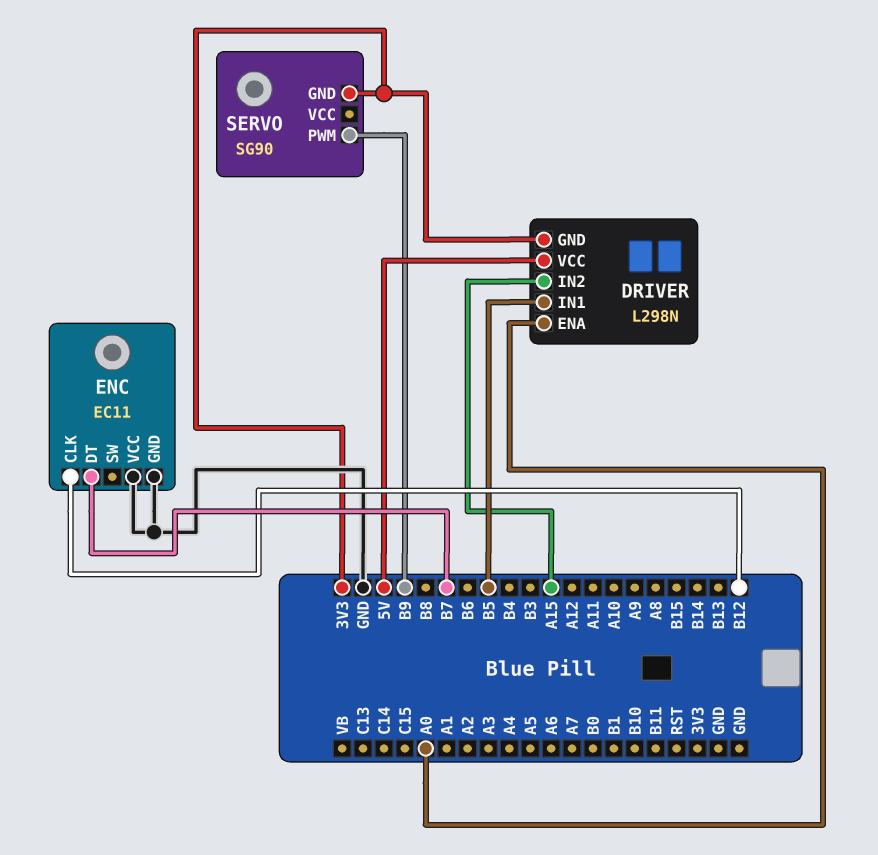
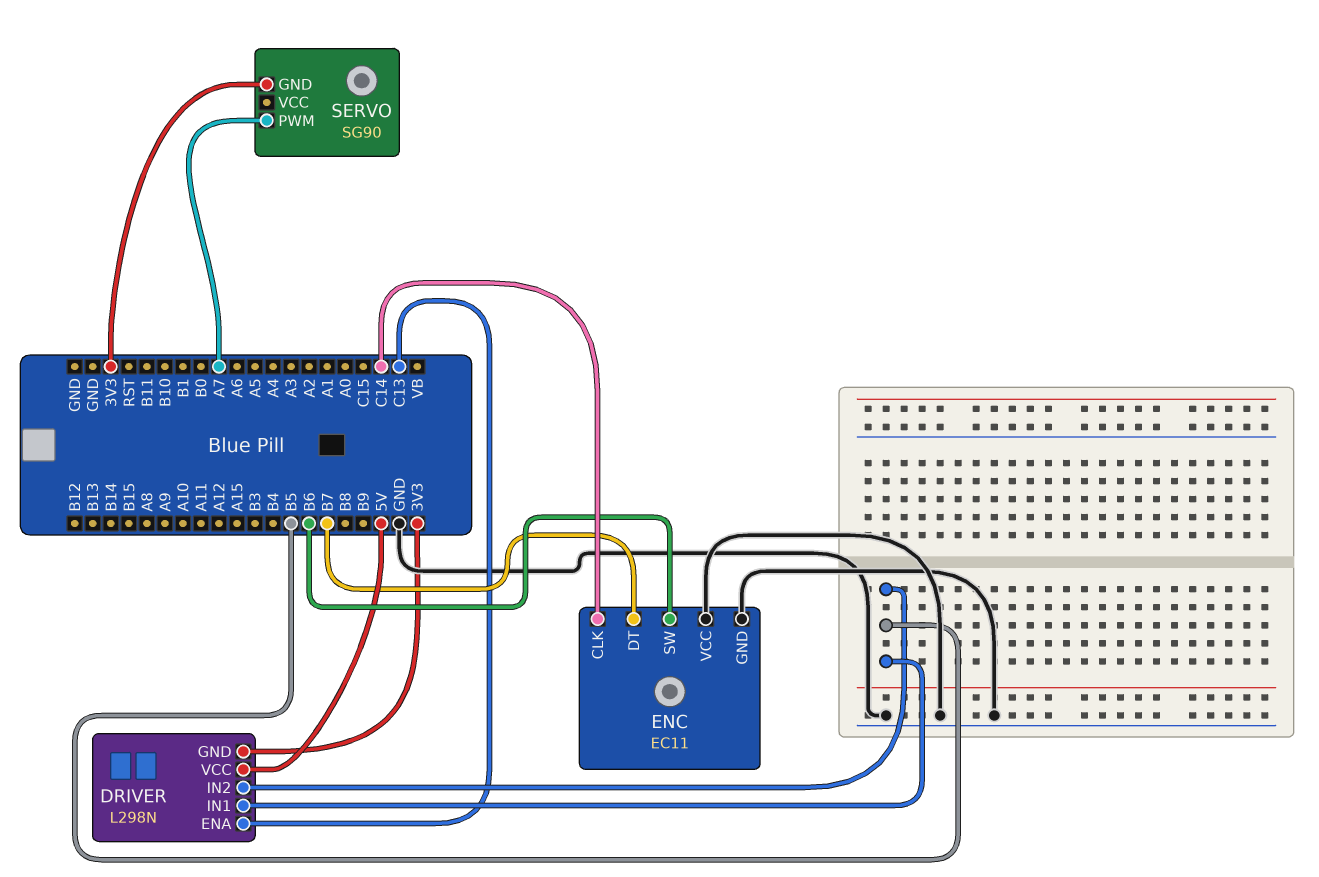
DRIVER pin ENA: A0 -> C13
DRIVER pin IN2: A15 -> B5
ENC pin CLK: B12 -> C14
ENC pin SW: none -> B6
SERVO pin PWM: B9 -> A7

